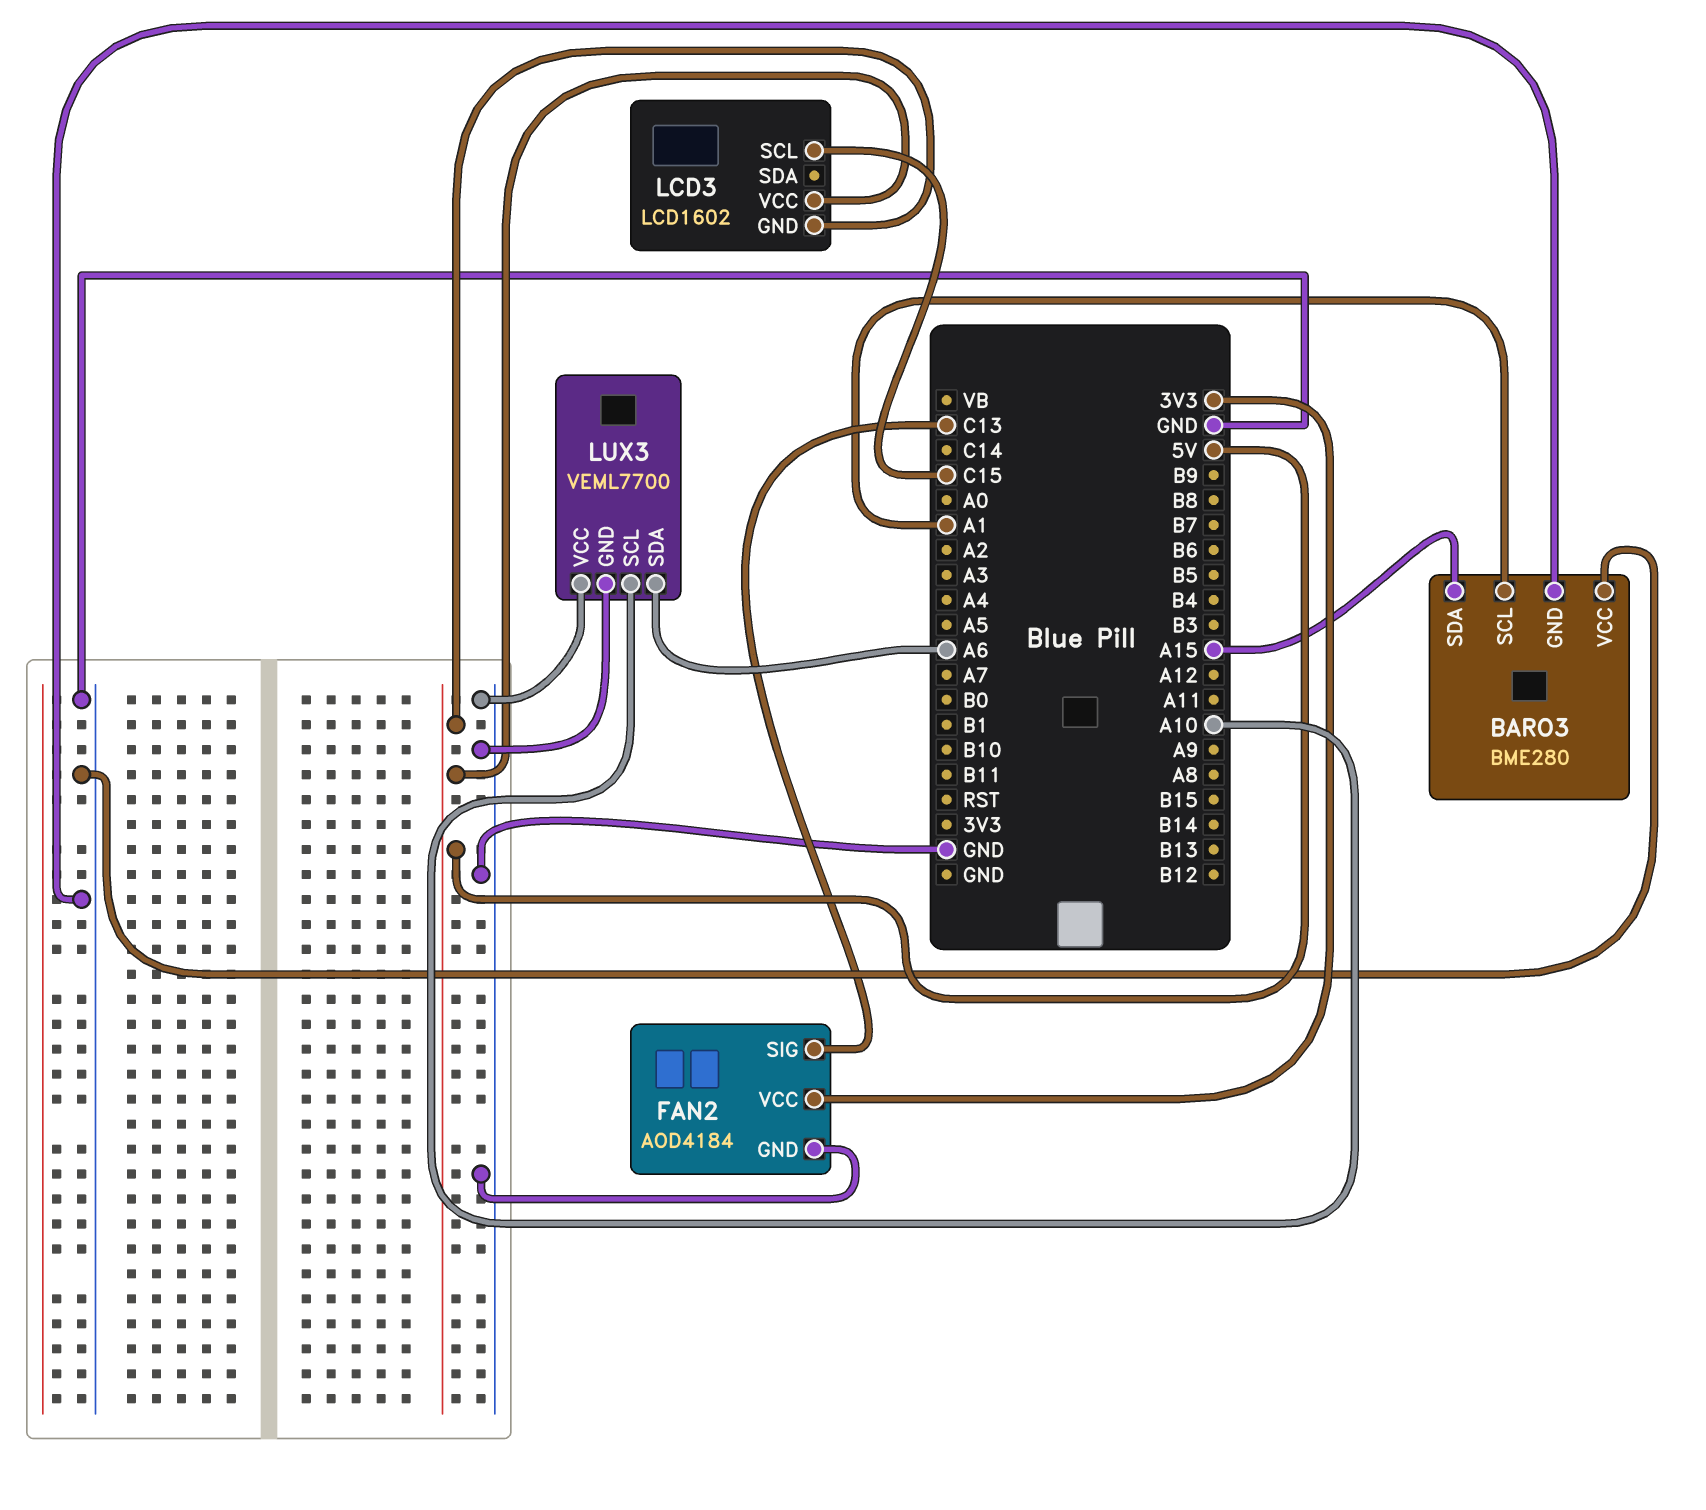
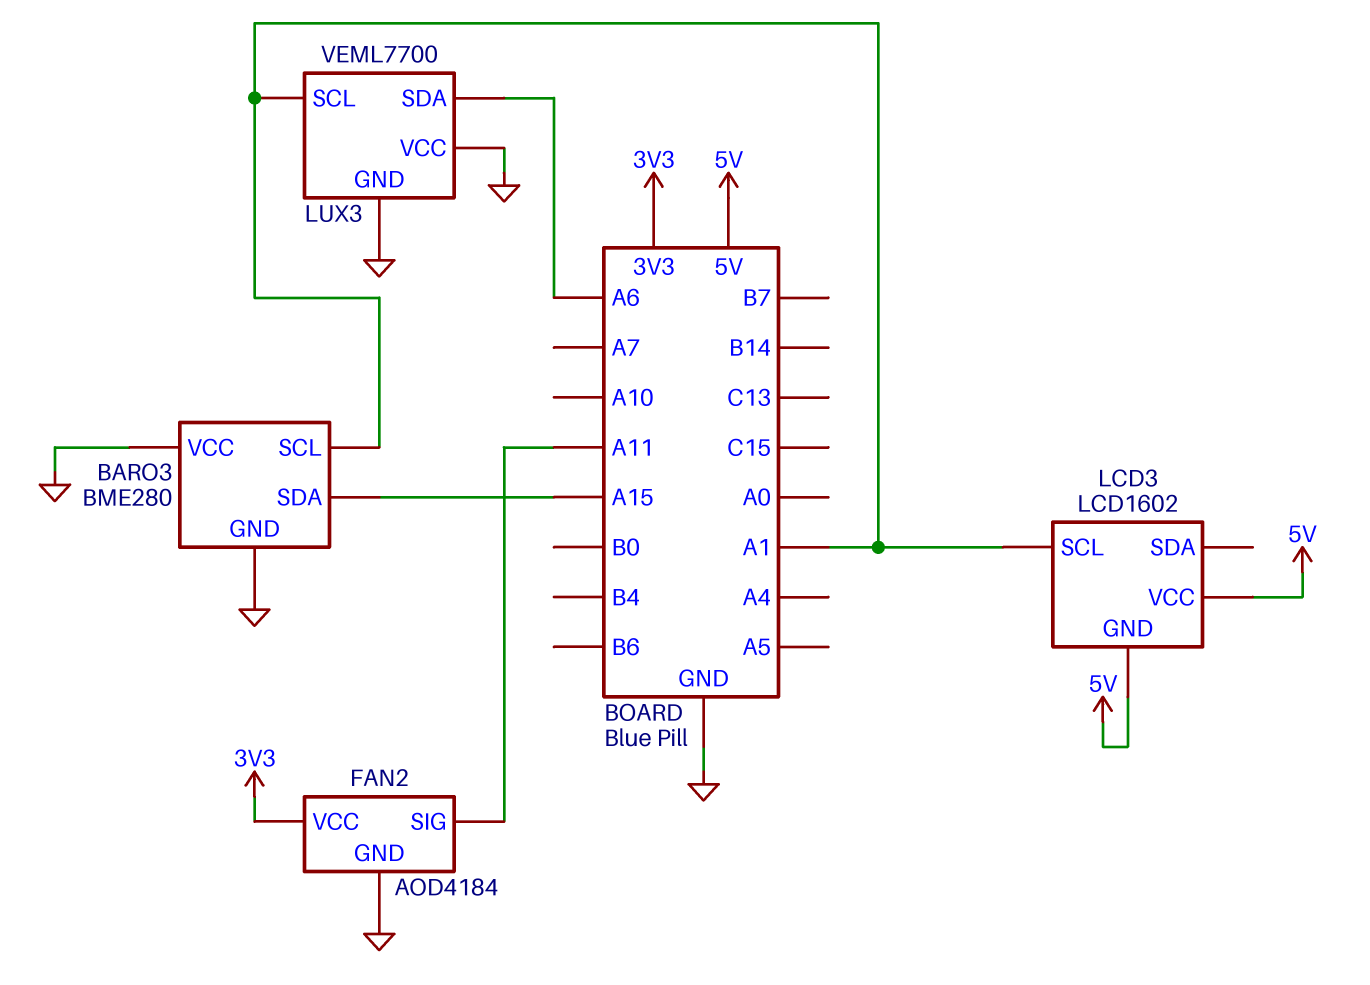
FAN2 pin SIG: C13 -> A11
LCD3 pin SCL: C15 -> A1
LUX3 pin SCL: A10 -> A1

